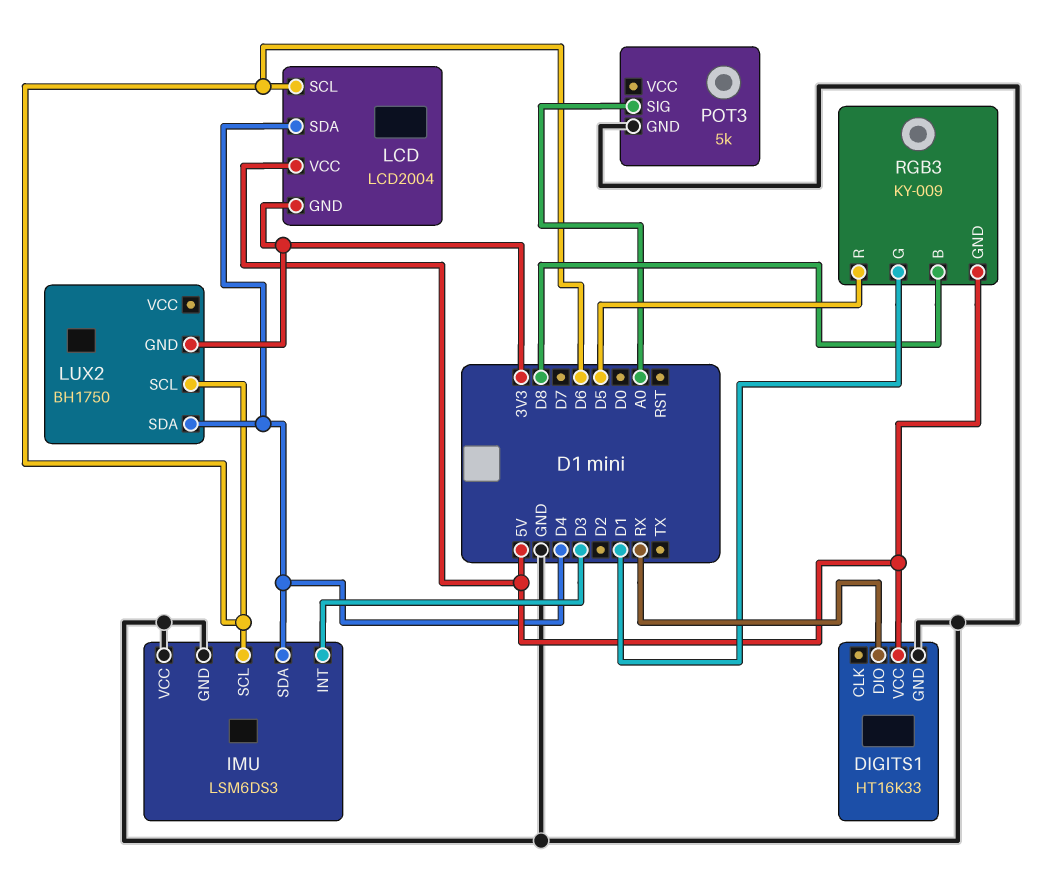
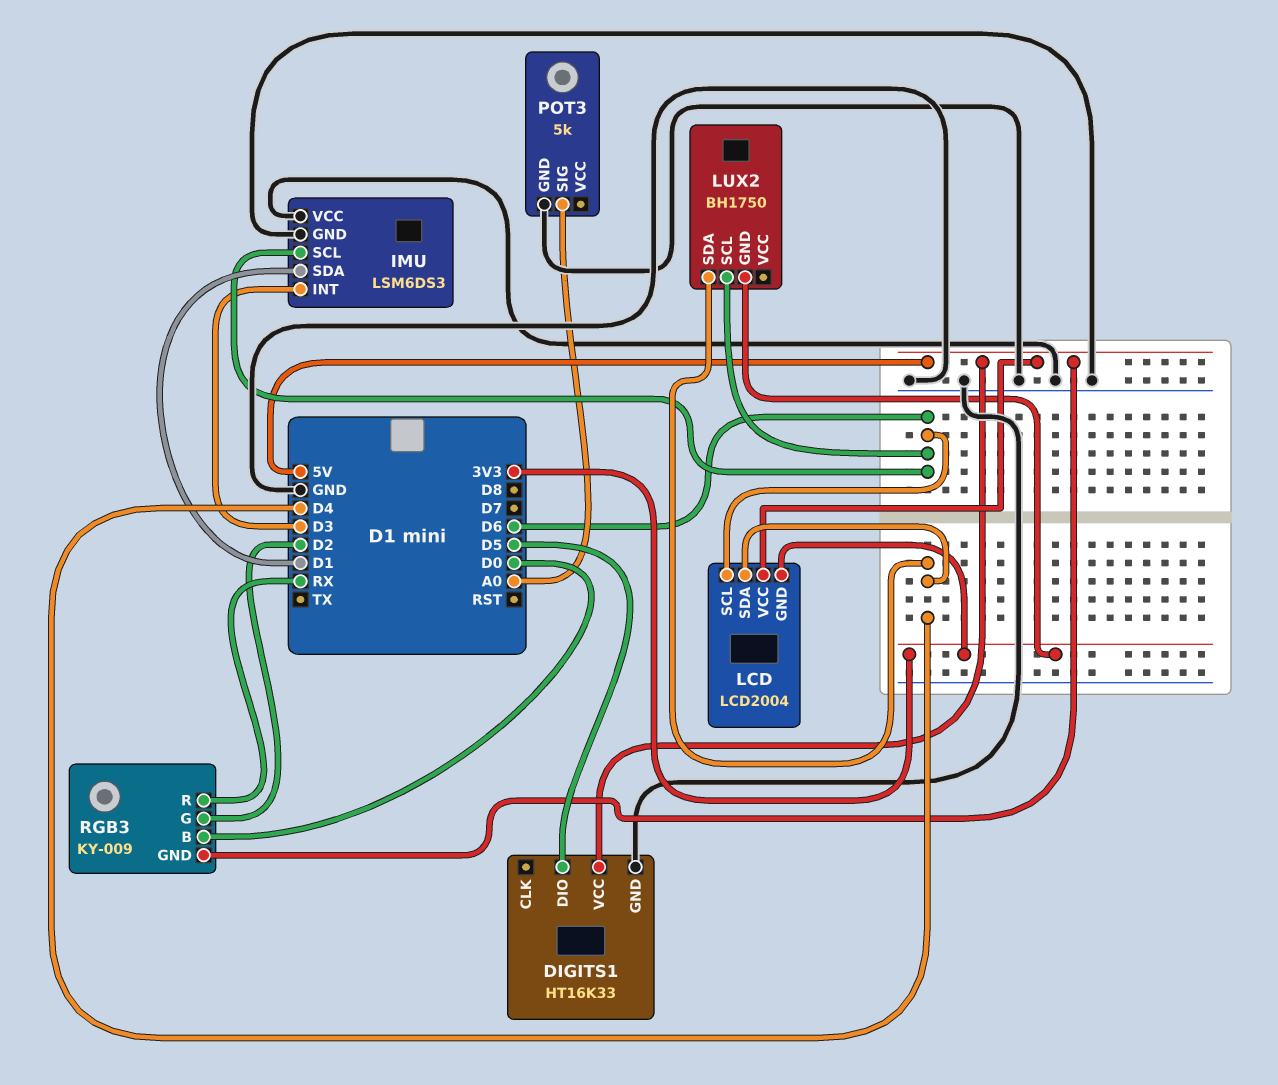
DIGITS1 pin DIO: RX -> D5
IMU pin SDA: D4 -> D1
RGB3 pin B: D8 -> D0
RGB3 pin G: D1 -> D2
RGB3 pin R: D5 -> RX

